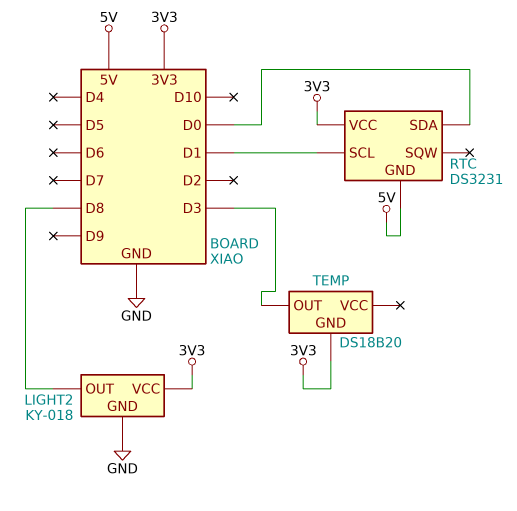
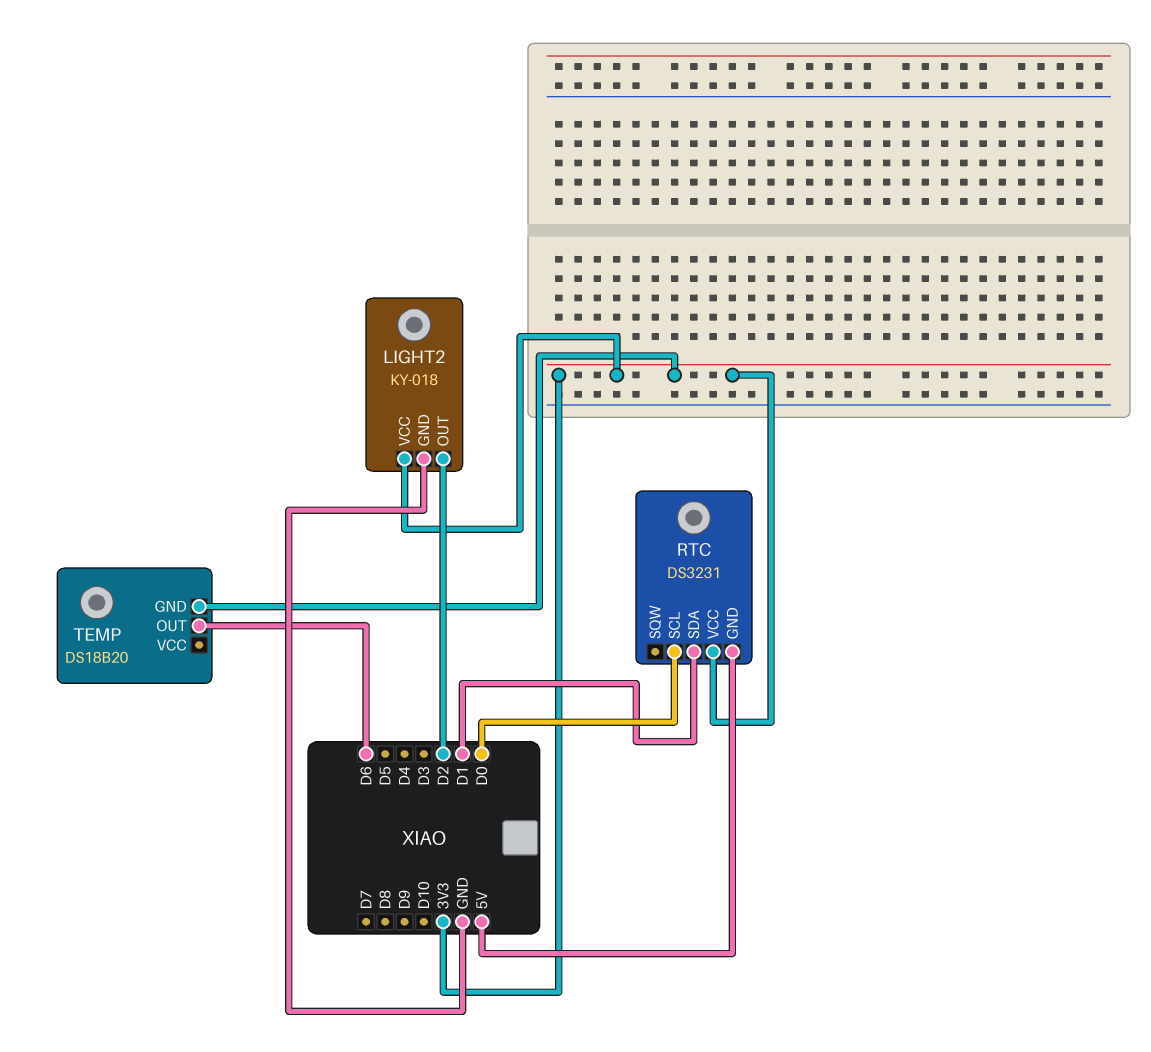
LIGHT2 pin OUT: D8 -> D2
RTC pin SCL: D1 -> D0
RTC pin SDA: D0 -> D1
TEMP pin OUT: D3 -> D6

